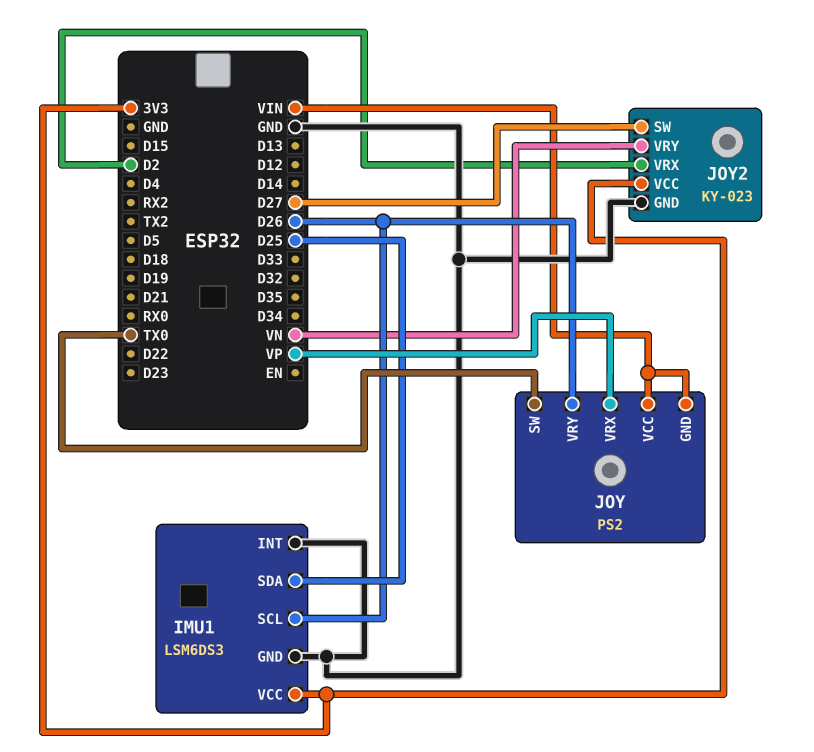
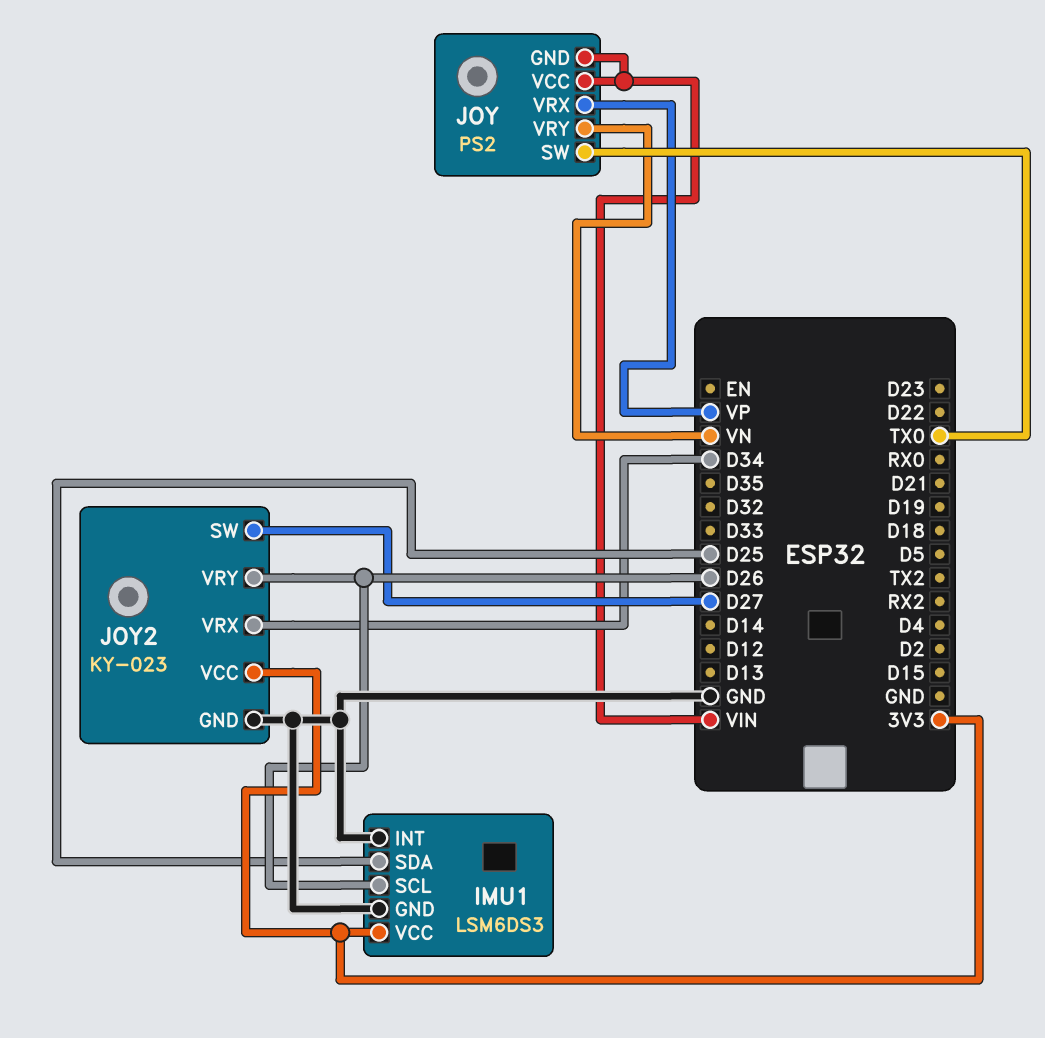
JOY pin VRY: D26 -> VN
JOY2 pin VRX: D2 -> D34
JOY2 pin VRY: VN -> D26

